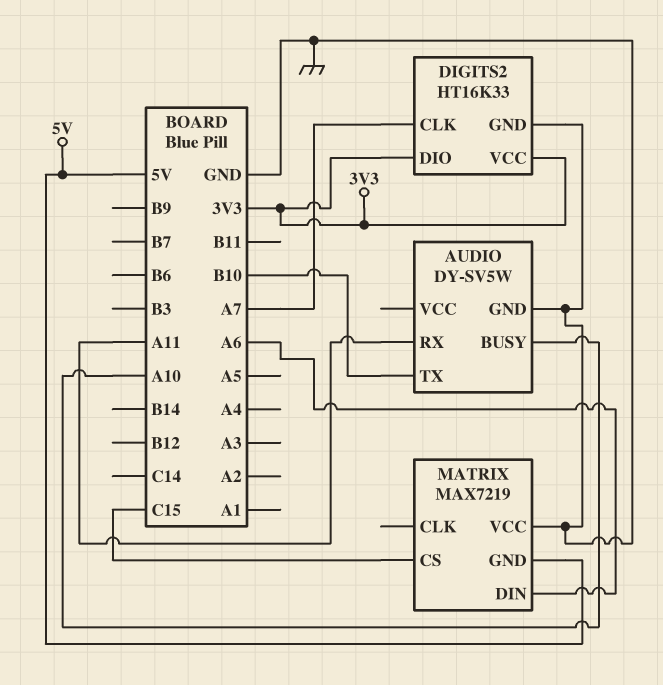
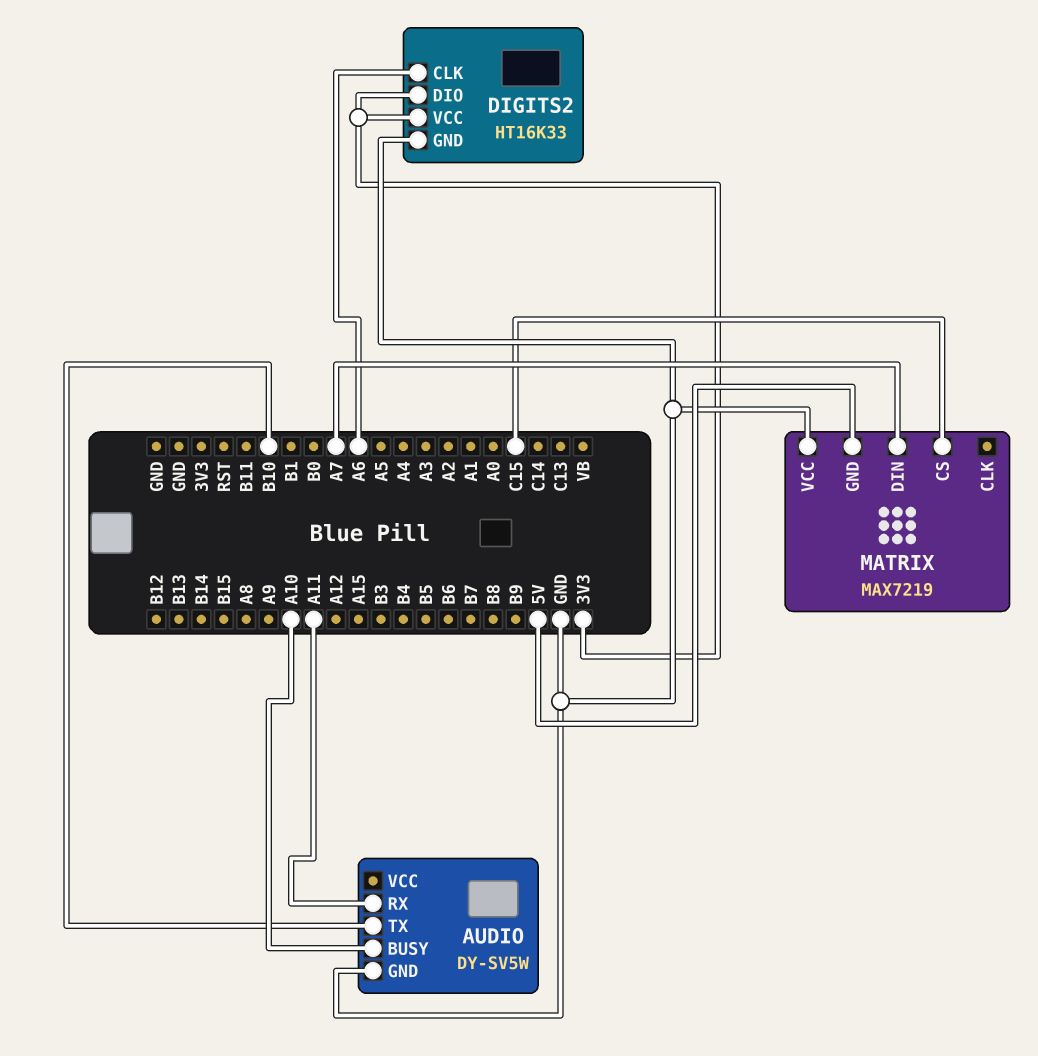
DIGITS2 pin CLK: A7 -> A6
MATRIX pin DIN: A6 -> A7

